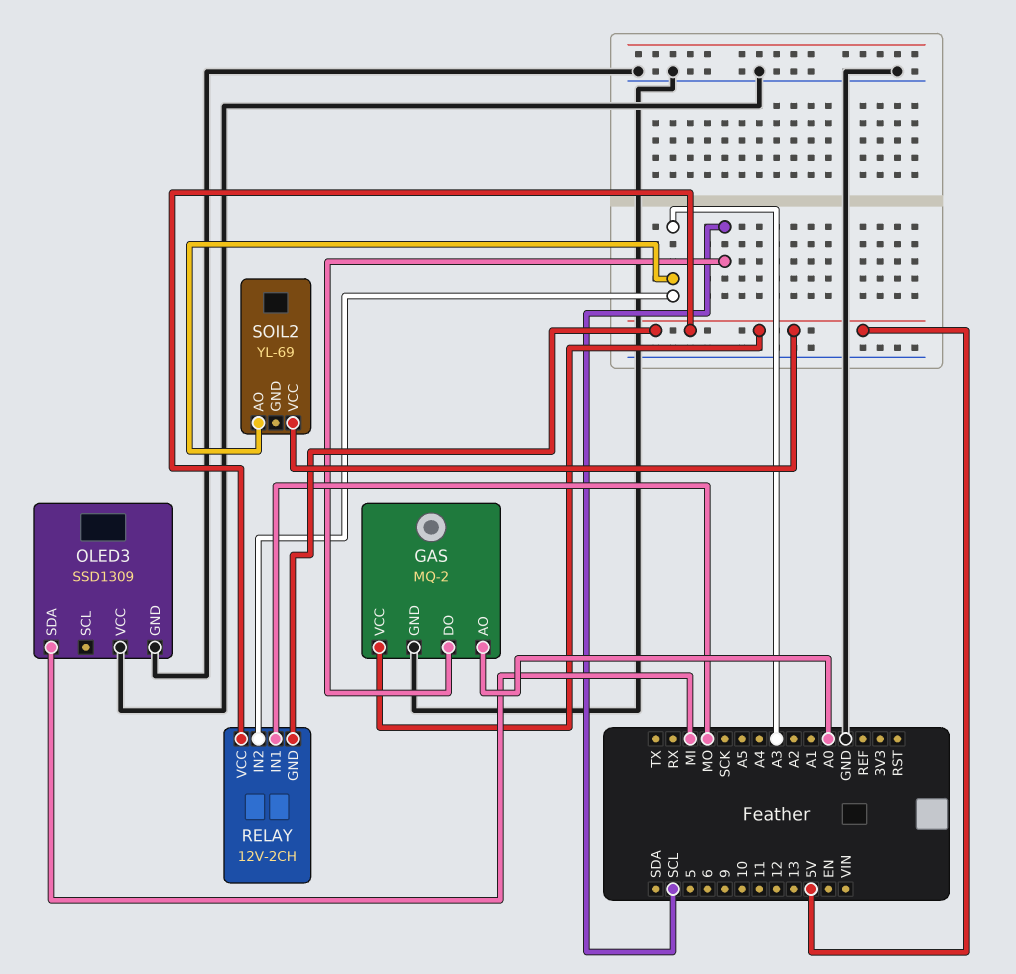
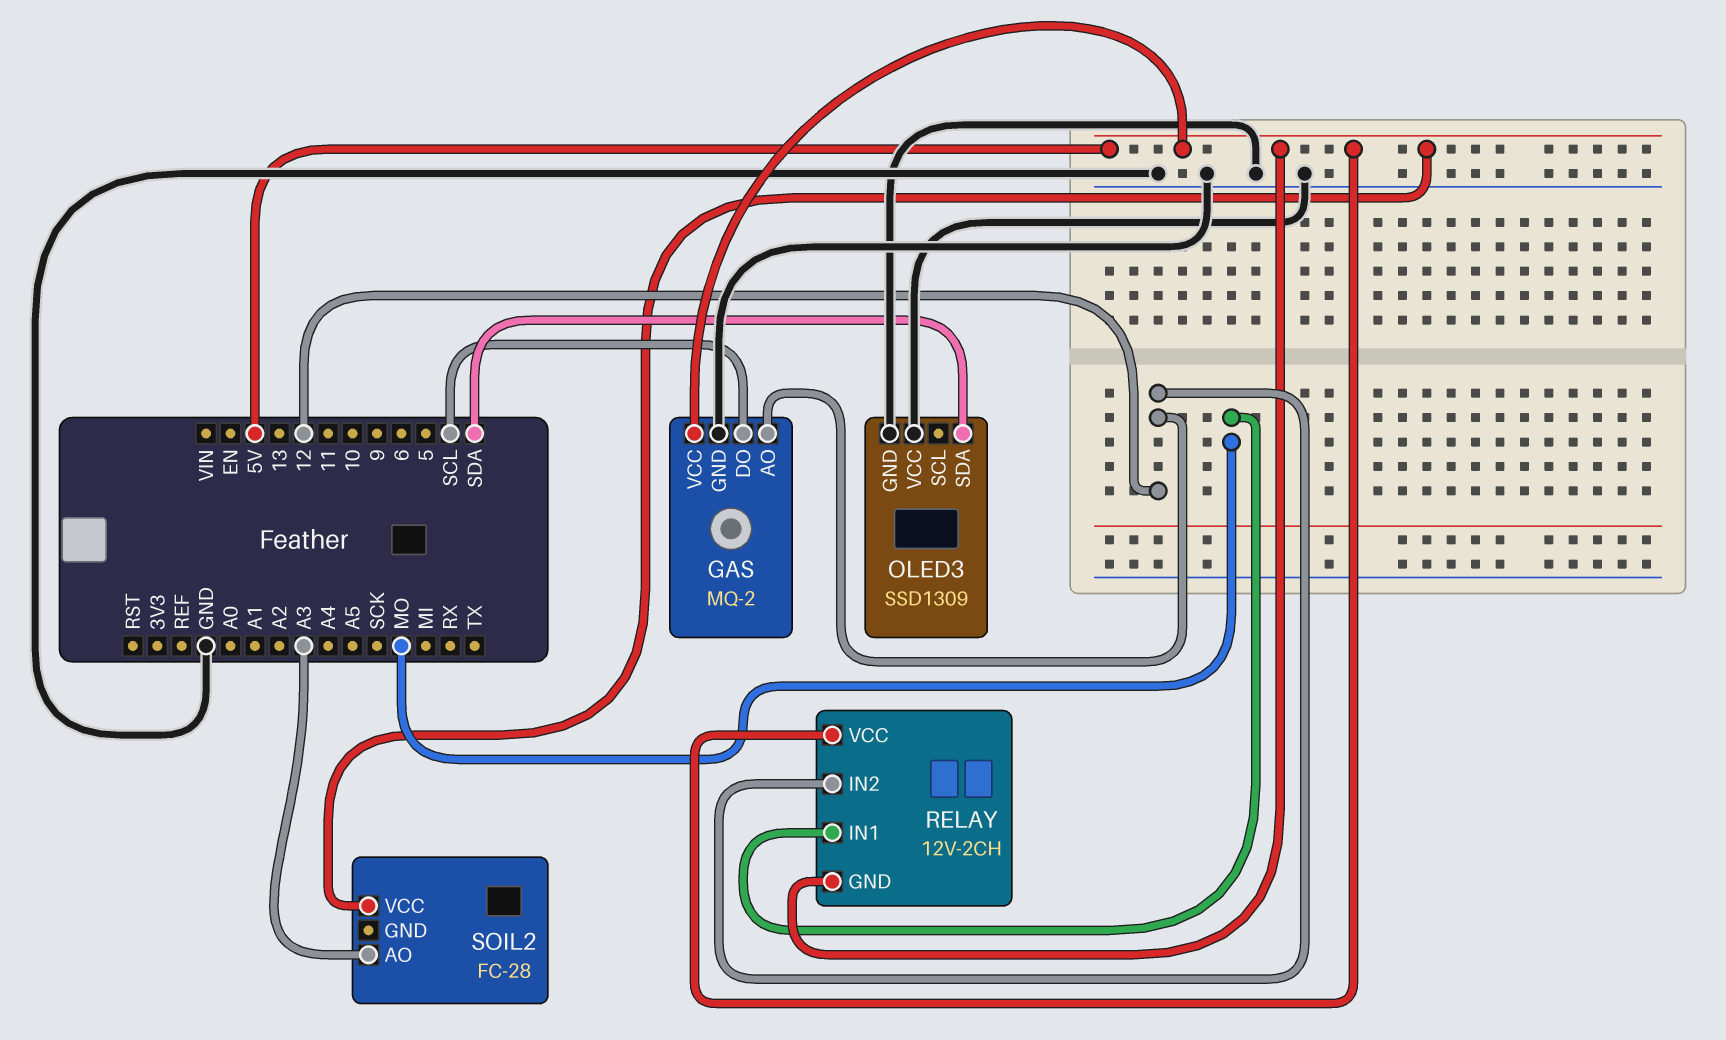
GAS pin AO: A0 -> 12
OLED3 pin SDA: MI -> SDA
RELAY pin IN2: A3 -> 12
SOIL2: YL-69 -> FC-28

